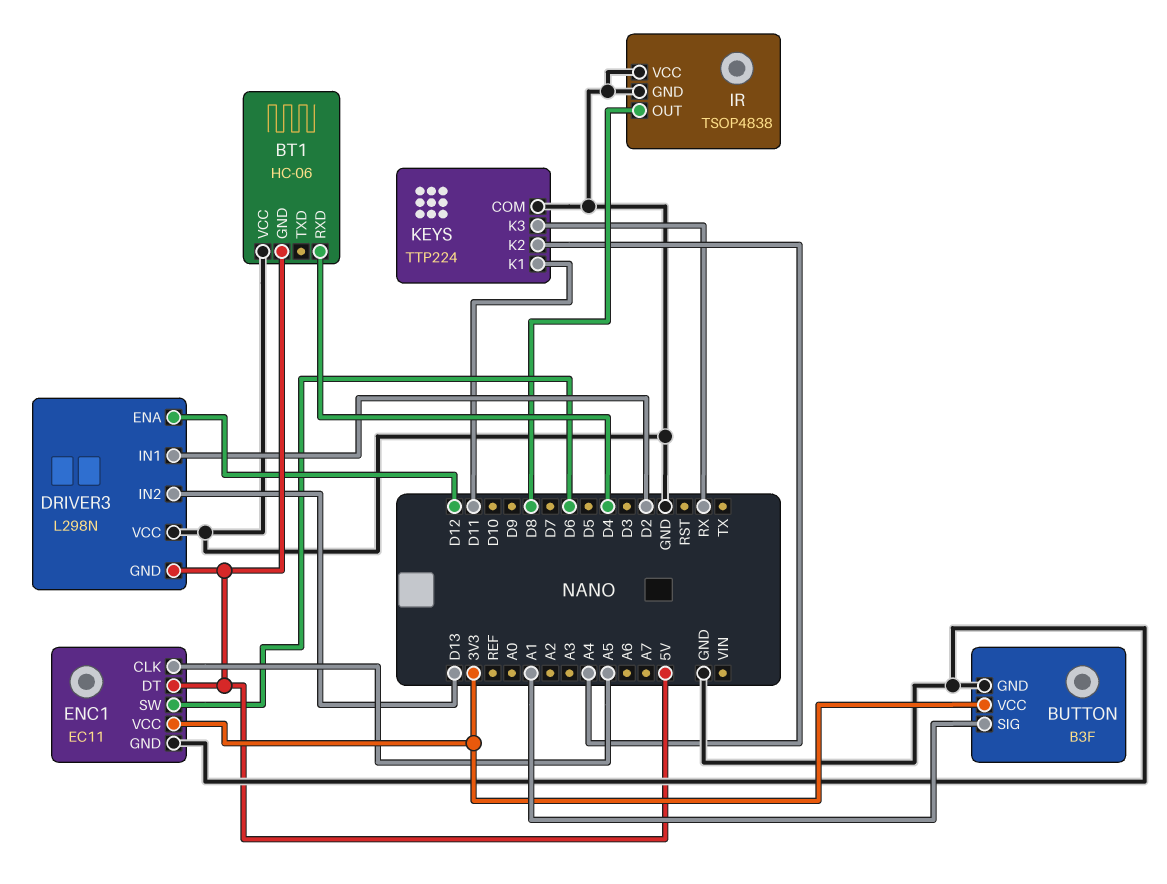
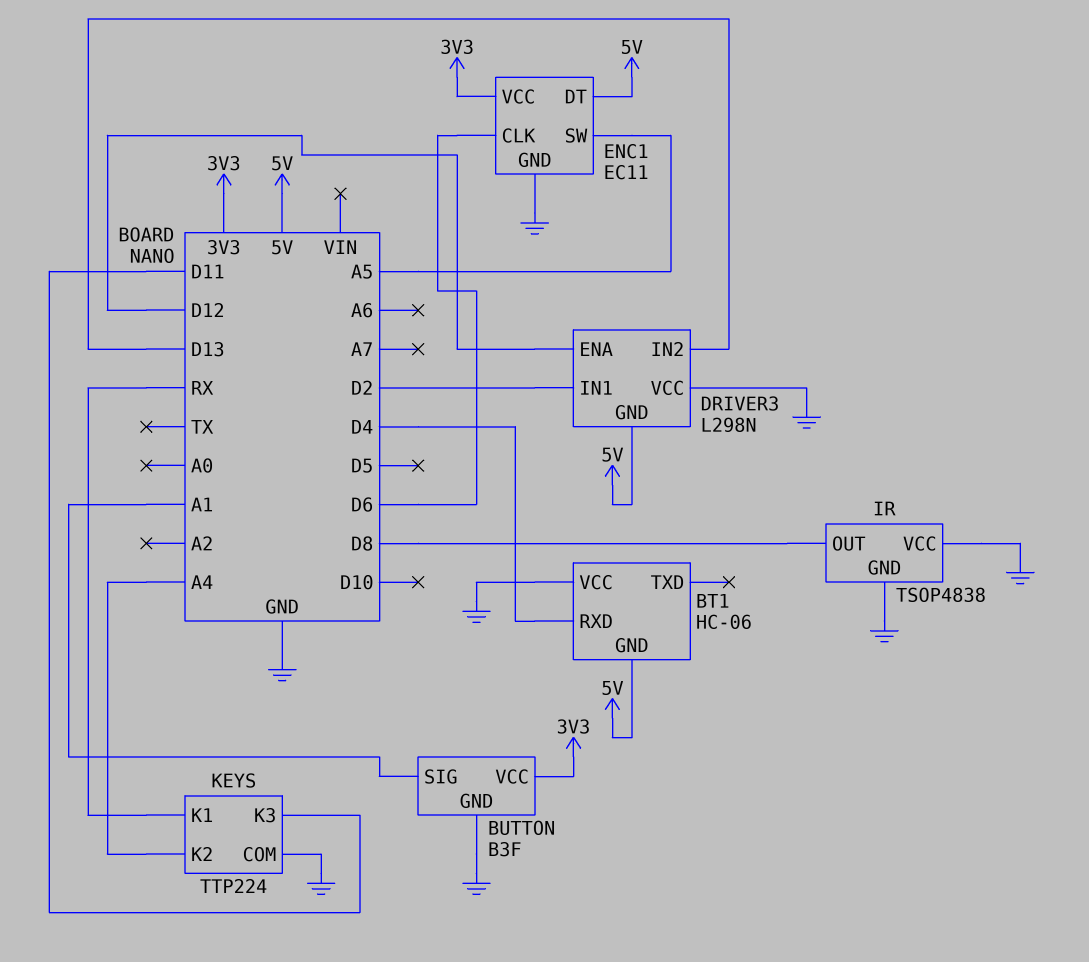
ENC1 pin CLK: A5 -> D6
ENC1 pin SW: D6 -> A5
KEYS pin K1: D11 -> RX
KEYS pin K3: RX -> D11

